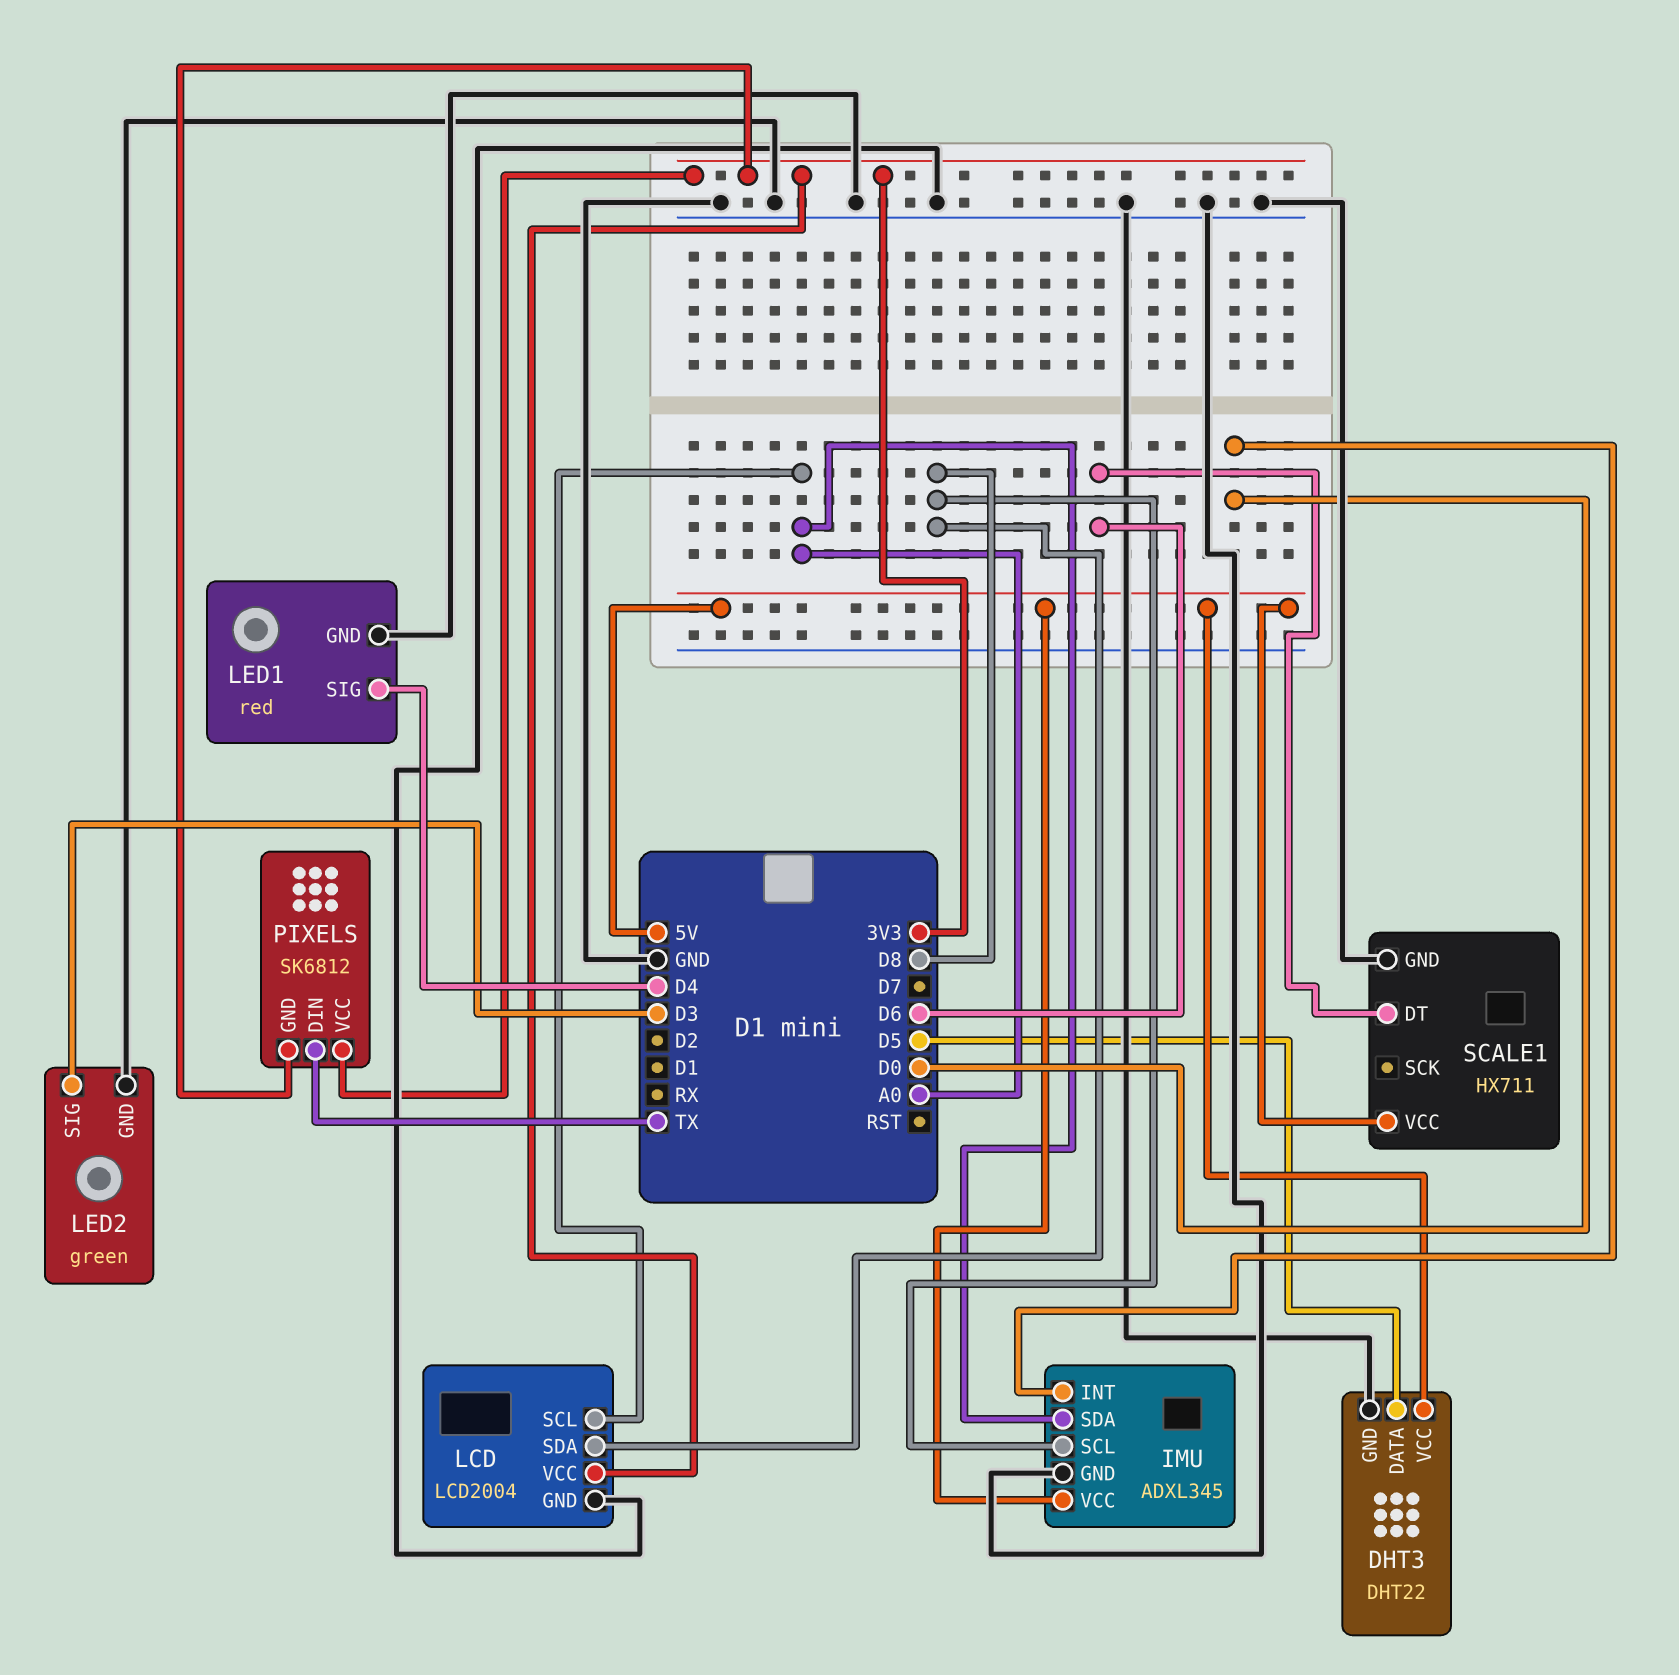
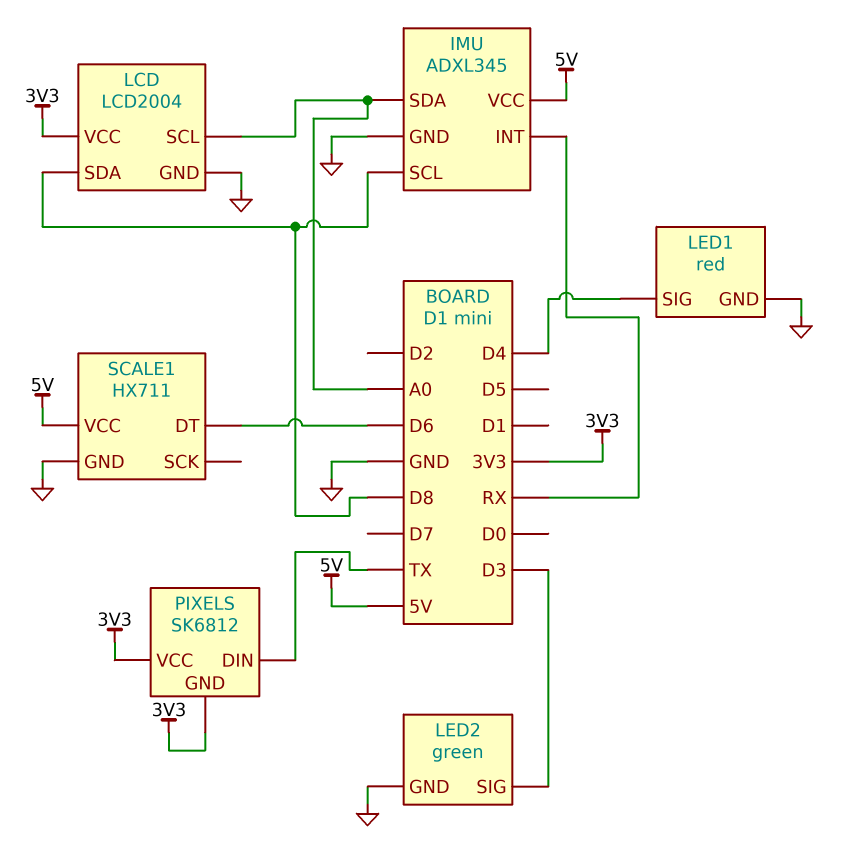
DHT3: DHT22 -> none
DHT3 pin DATA: D5 -> none
DHT3 pin GND: GND -> none
DHT3 pin VCC: 5V -> none
IMU pin INT: D0 -> RX

